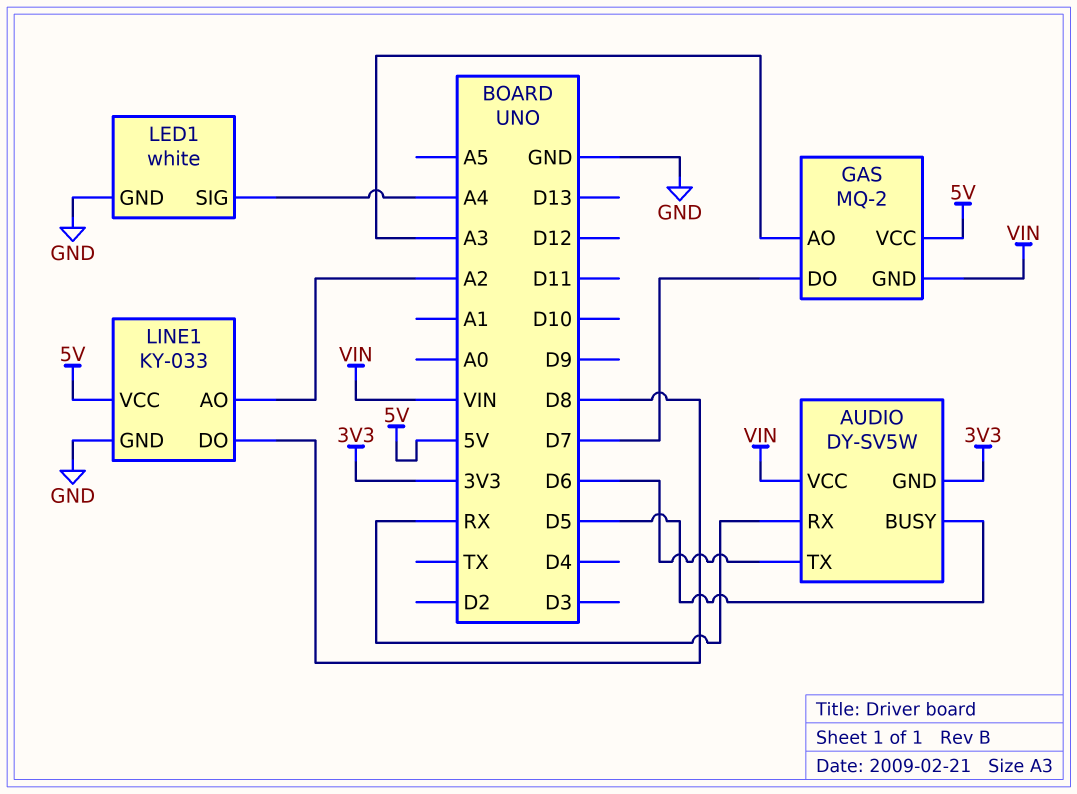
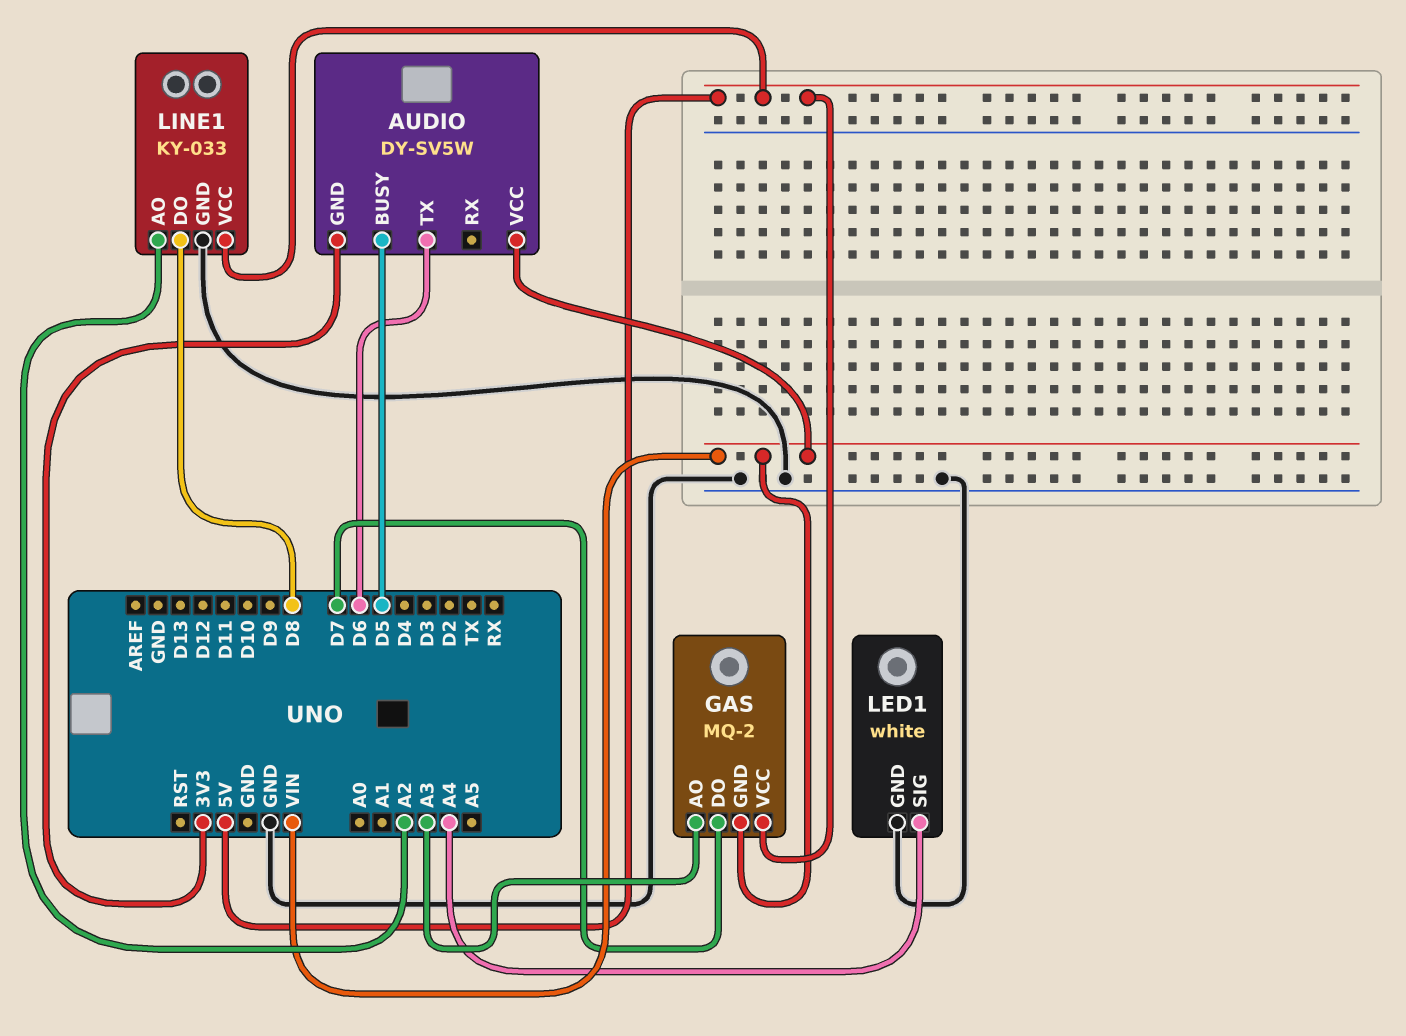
AUDIO pin RX: RX -> none

